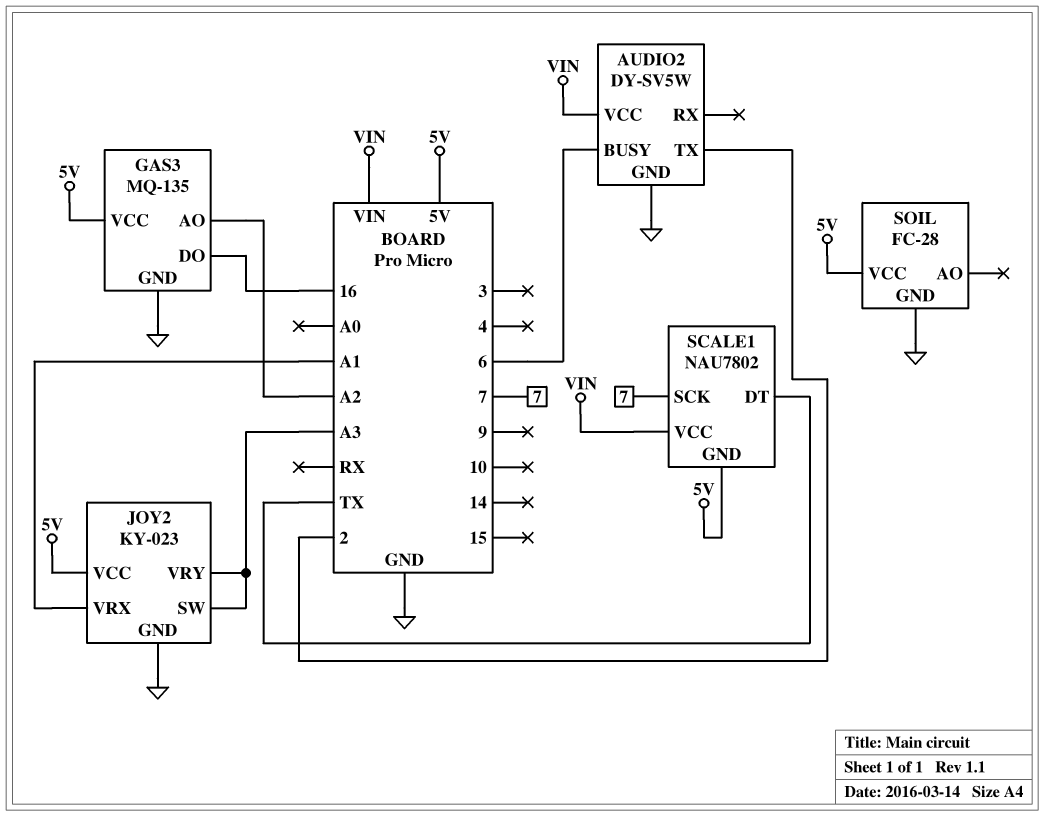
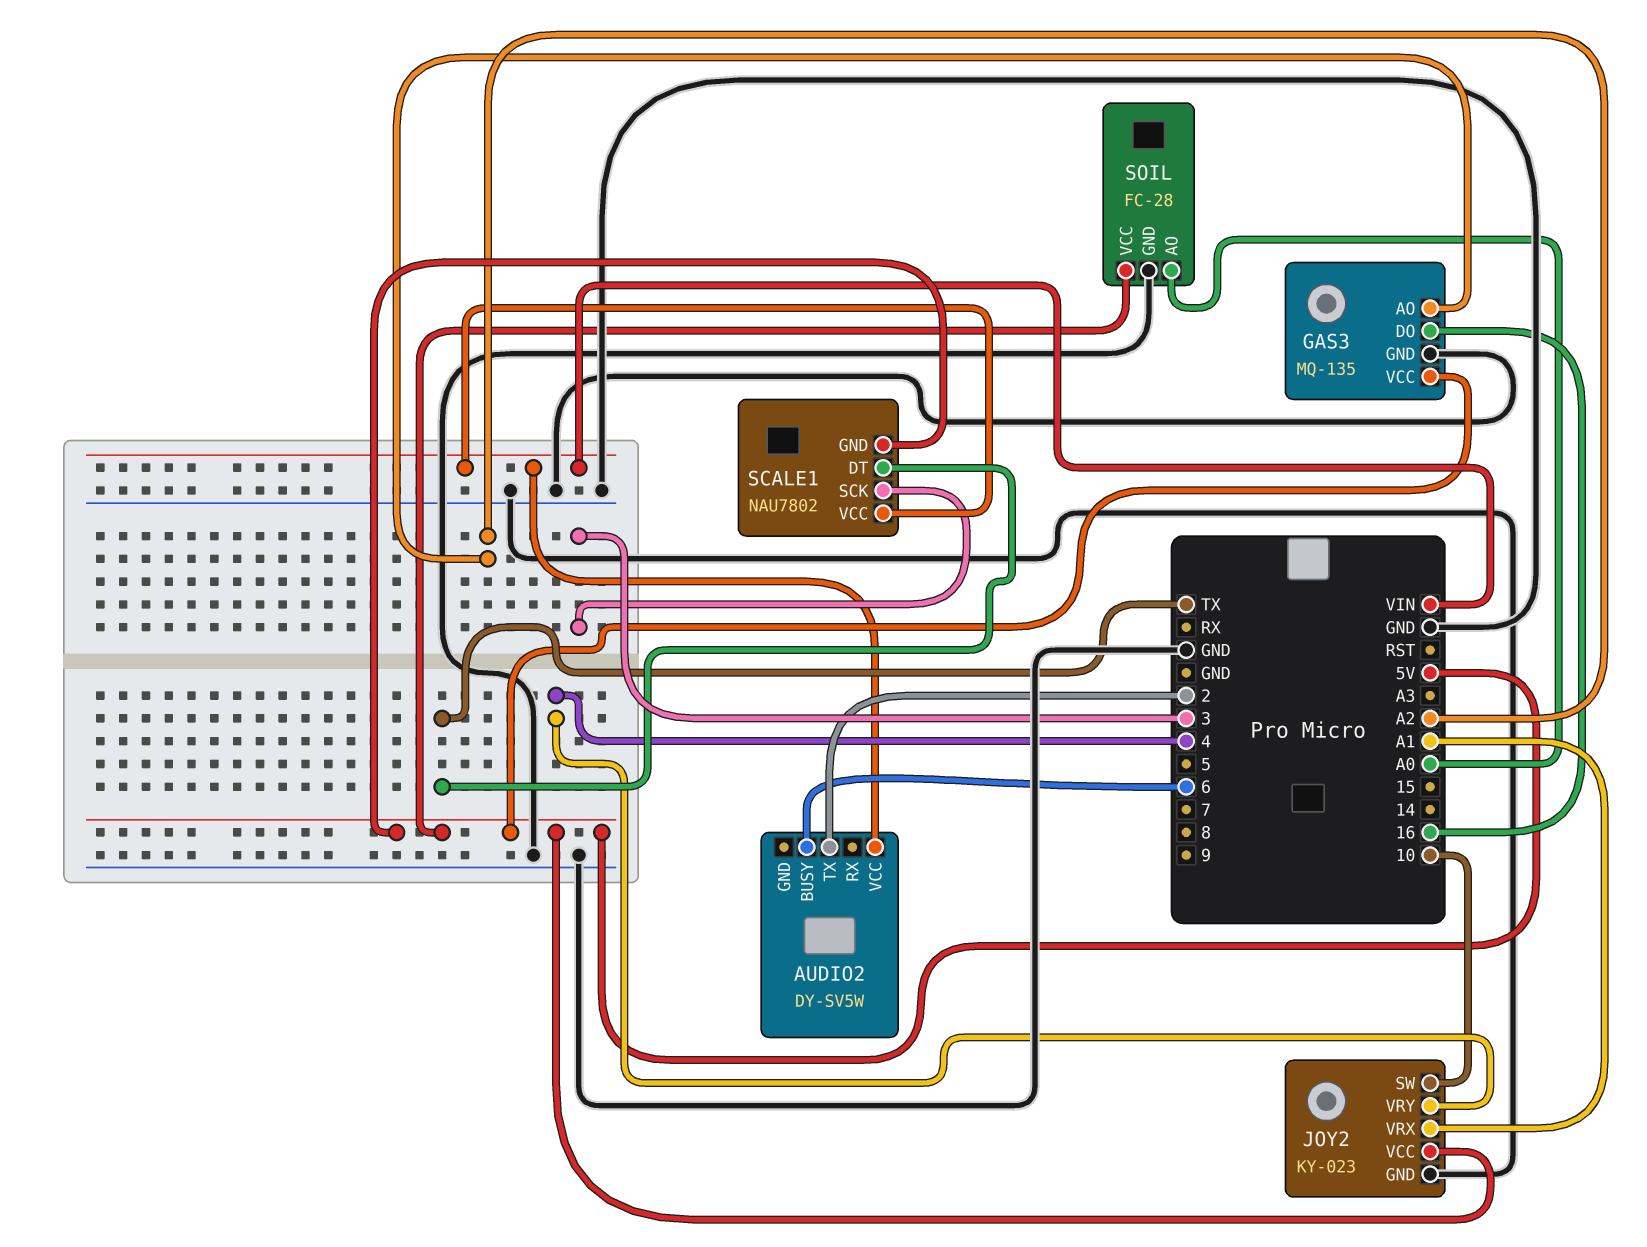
AUDIO2 pin GND: GND -> none
JOY2 pin SW: A3 -> 10
JOY2 pin VRY: A3 -> 4
SCALE1 pin SCK: 7 -> 3
SOIL pin AO: none -> A0

